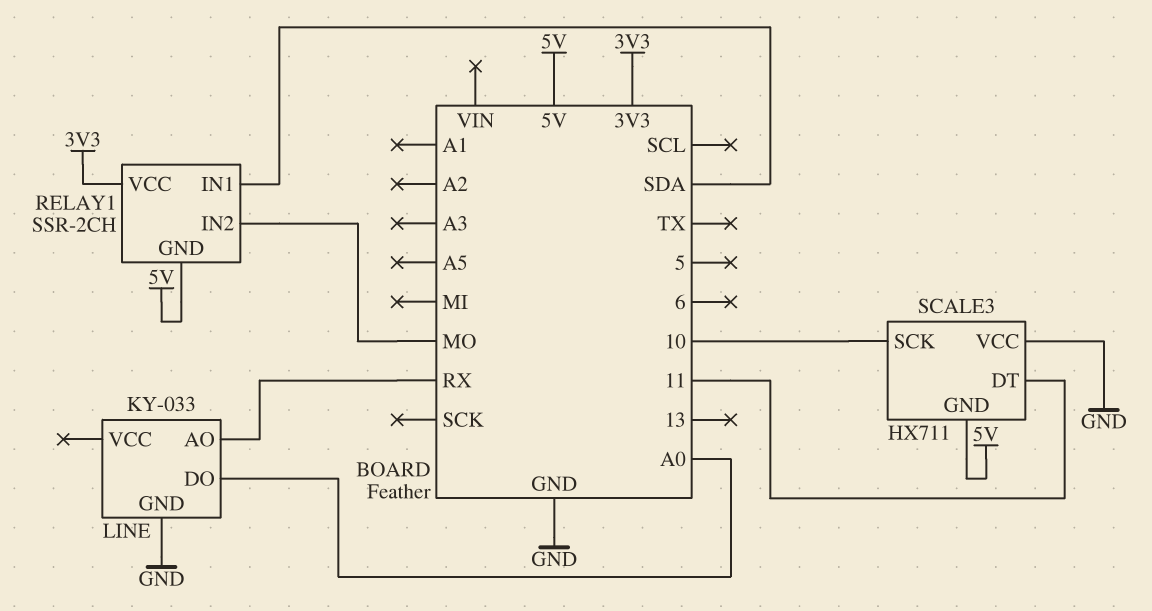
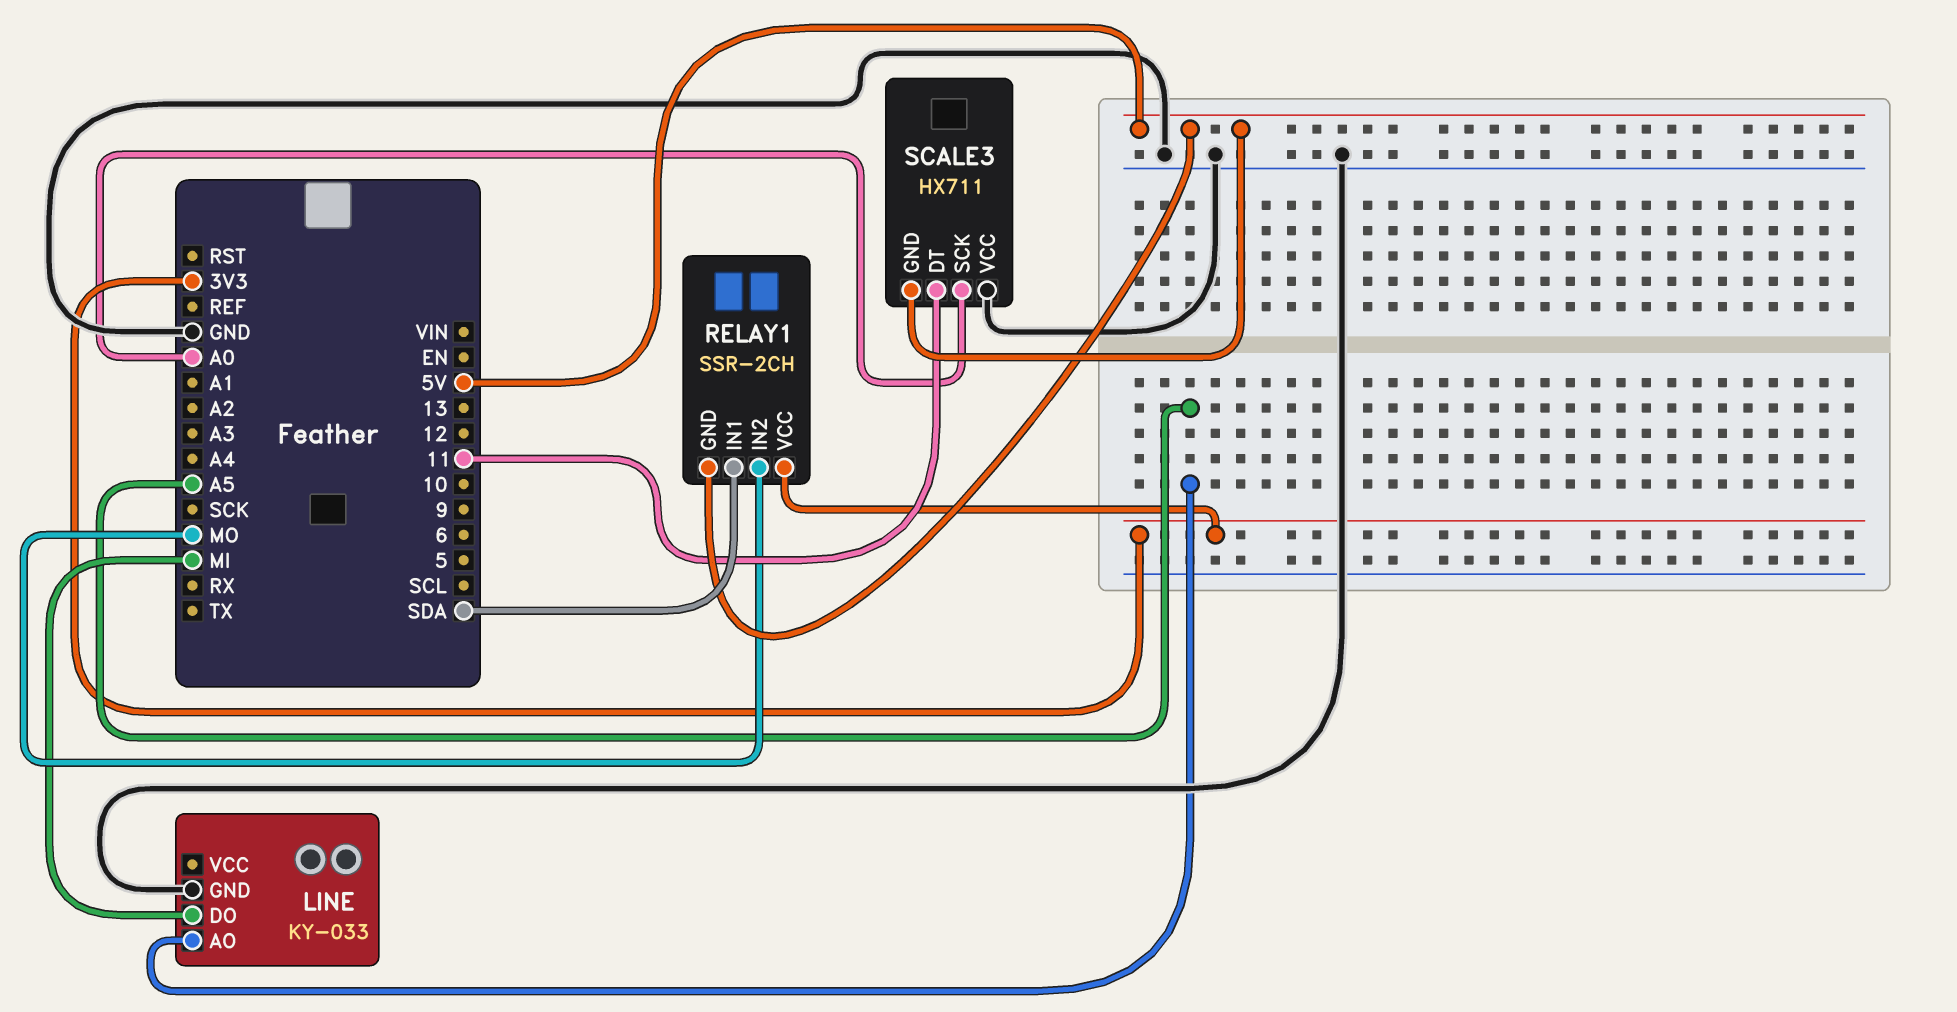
LINE pin AO: RX -> A5
LINE pin DO: A0 -> MI
SCALE3 pin SCK: 10 -> A0

